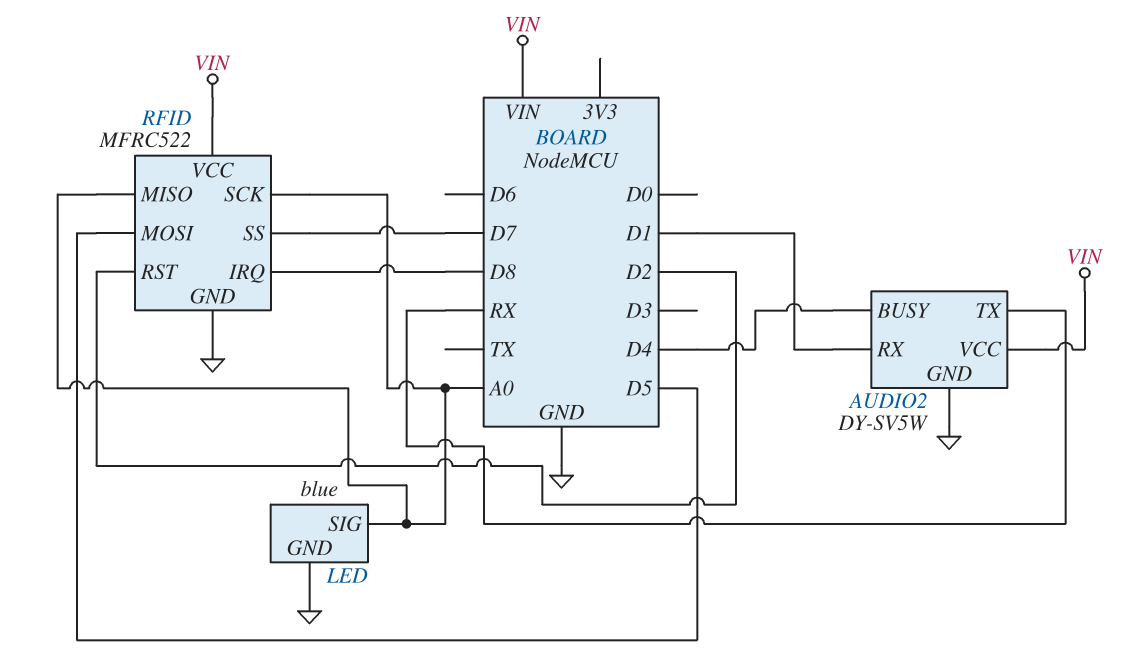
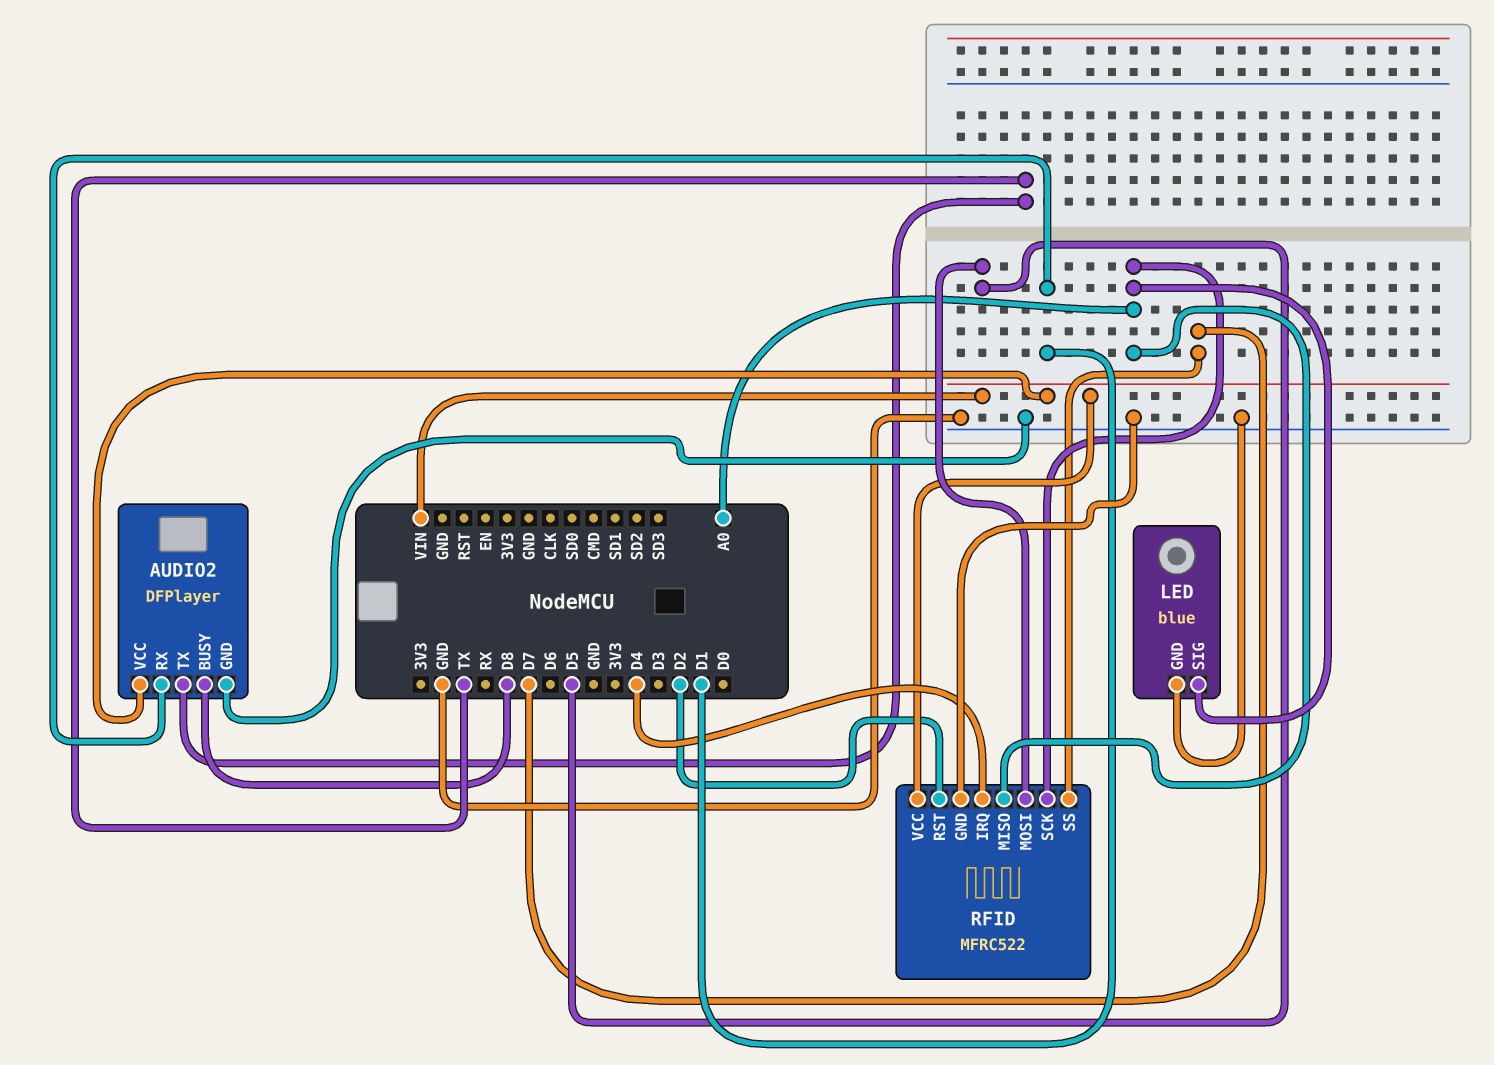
AUDIO2: DY-SV5W -> DFPlayer
AUDIO2 pin BUSY: D4 -> D8
AUDIO2 pin TX: RX -> TX
RFID pin IRQ: D8 -> D4

